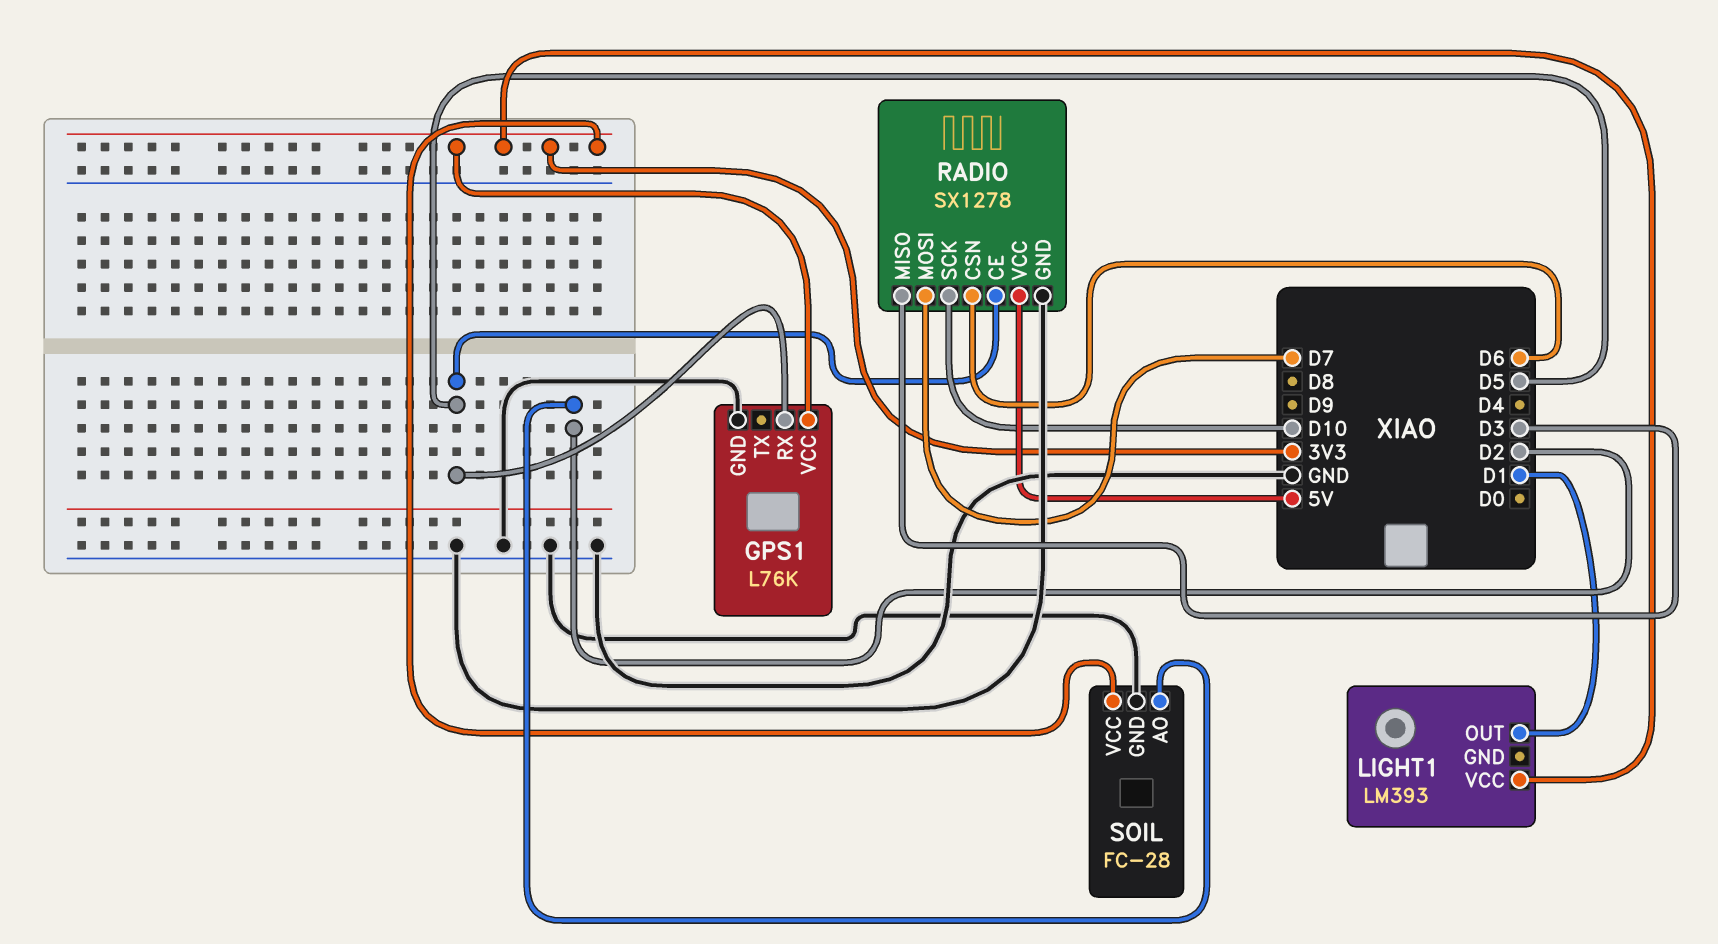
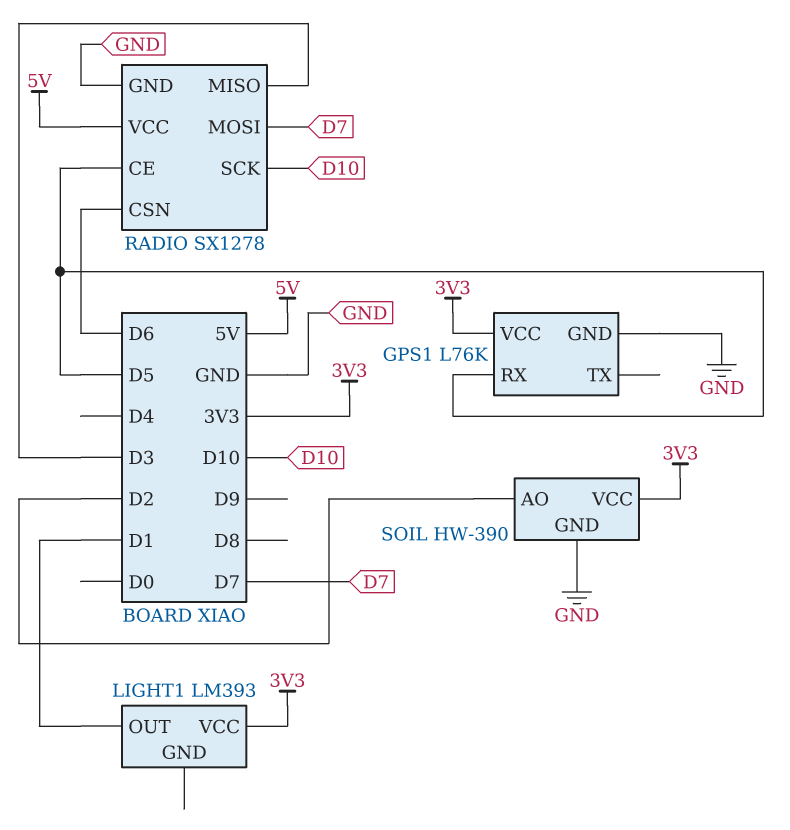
SOIL: FC-28 -> HW-390

